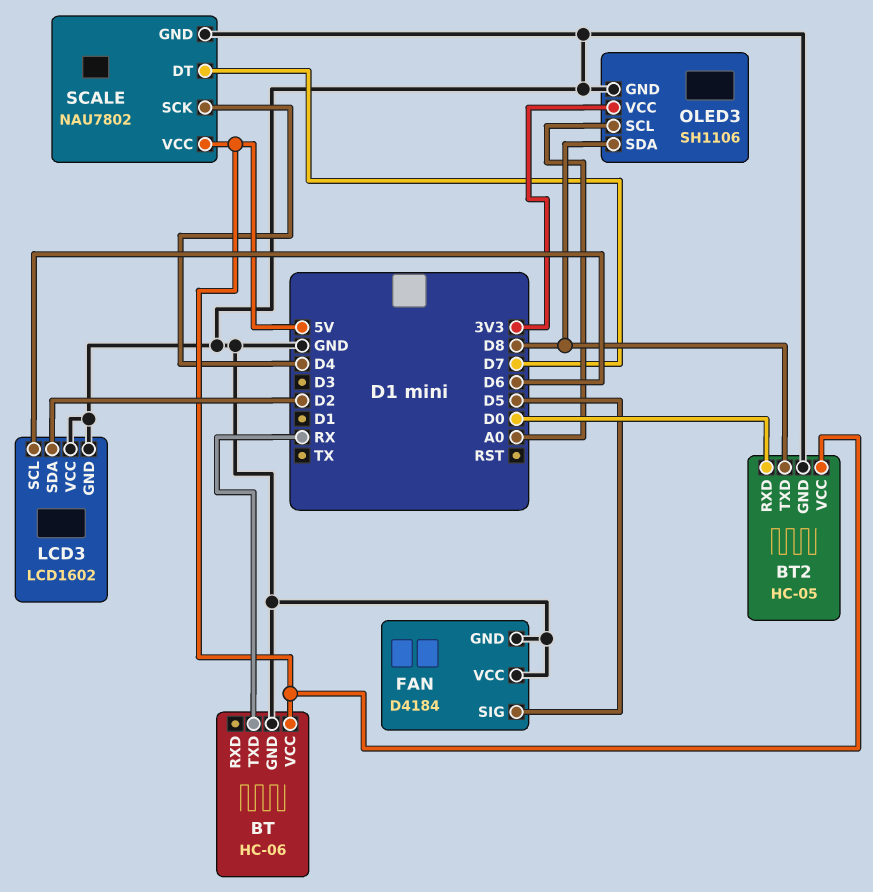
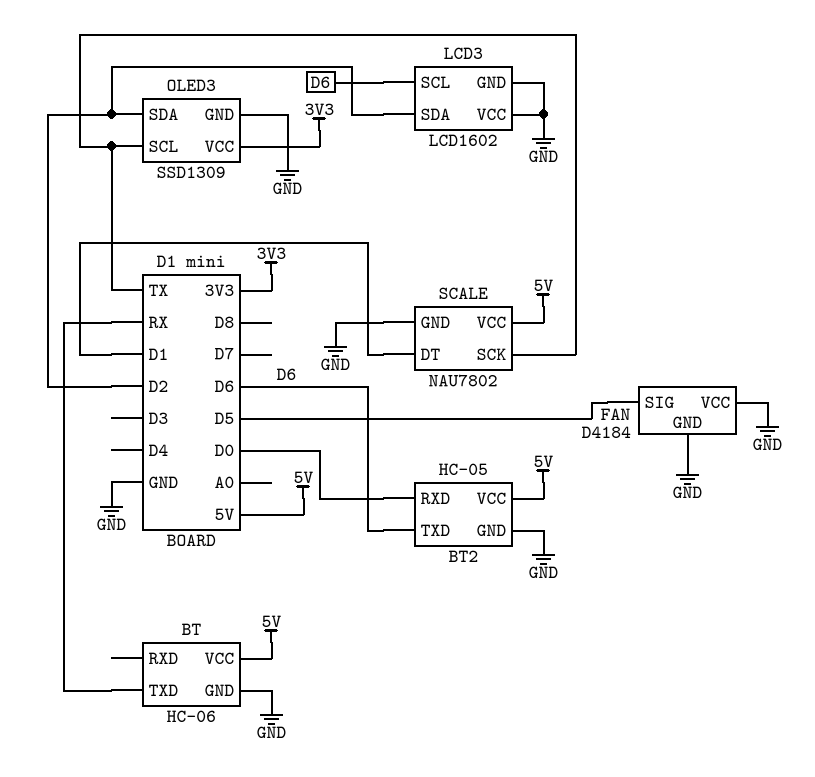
BT2 pin TXD: D8 -> D6
OLED3: SH1106 -> SSD1309
OLED3 pin SCL: A0 -> TX
OLED3 pin SDA: D8 -> D2
SCALE pin DT: D7 -> D1
SCALE pin SCK: D4 -> TX

